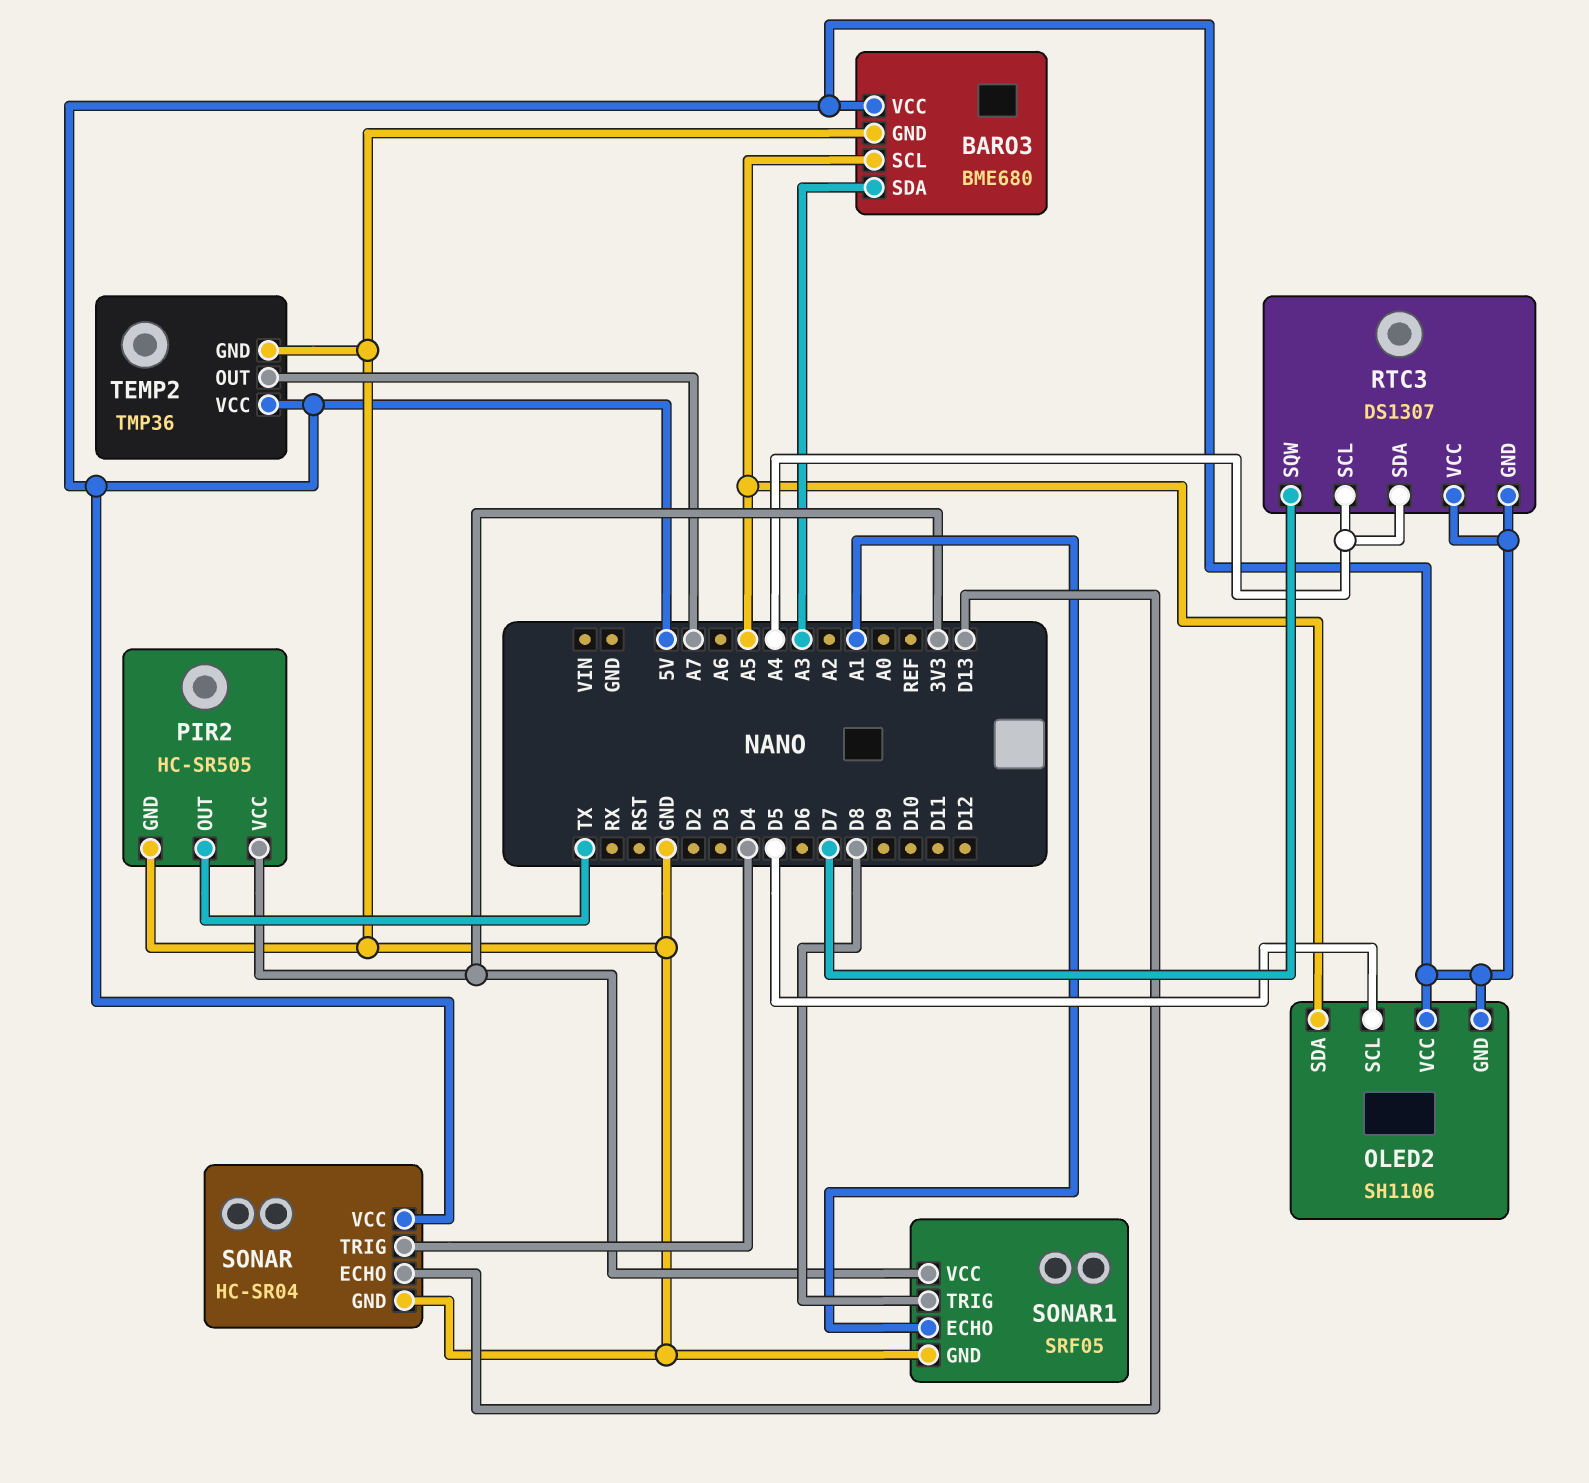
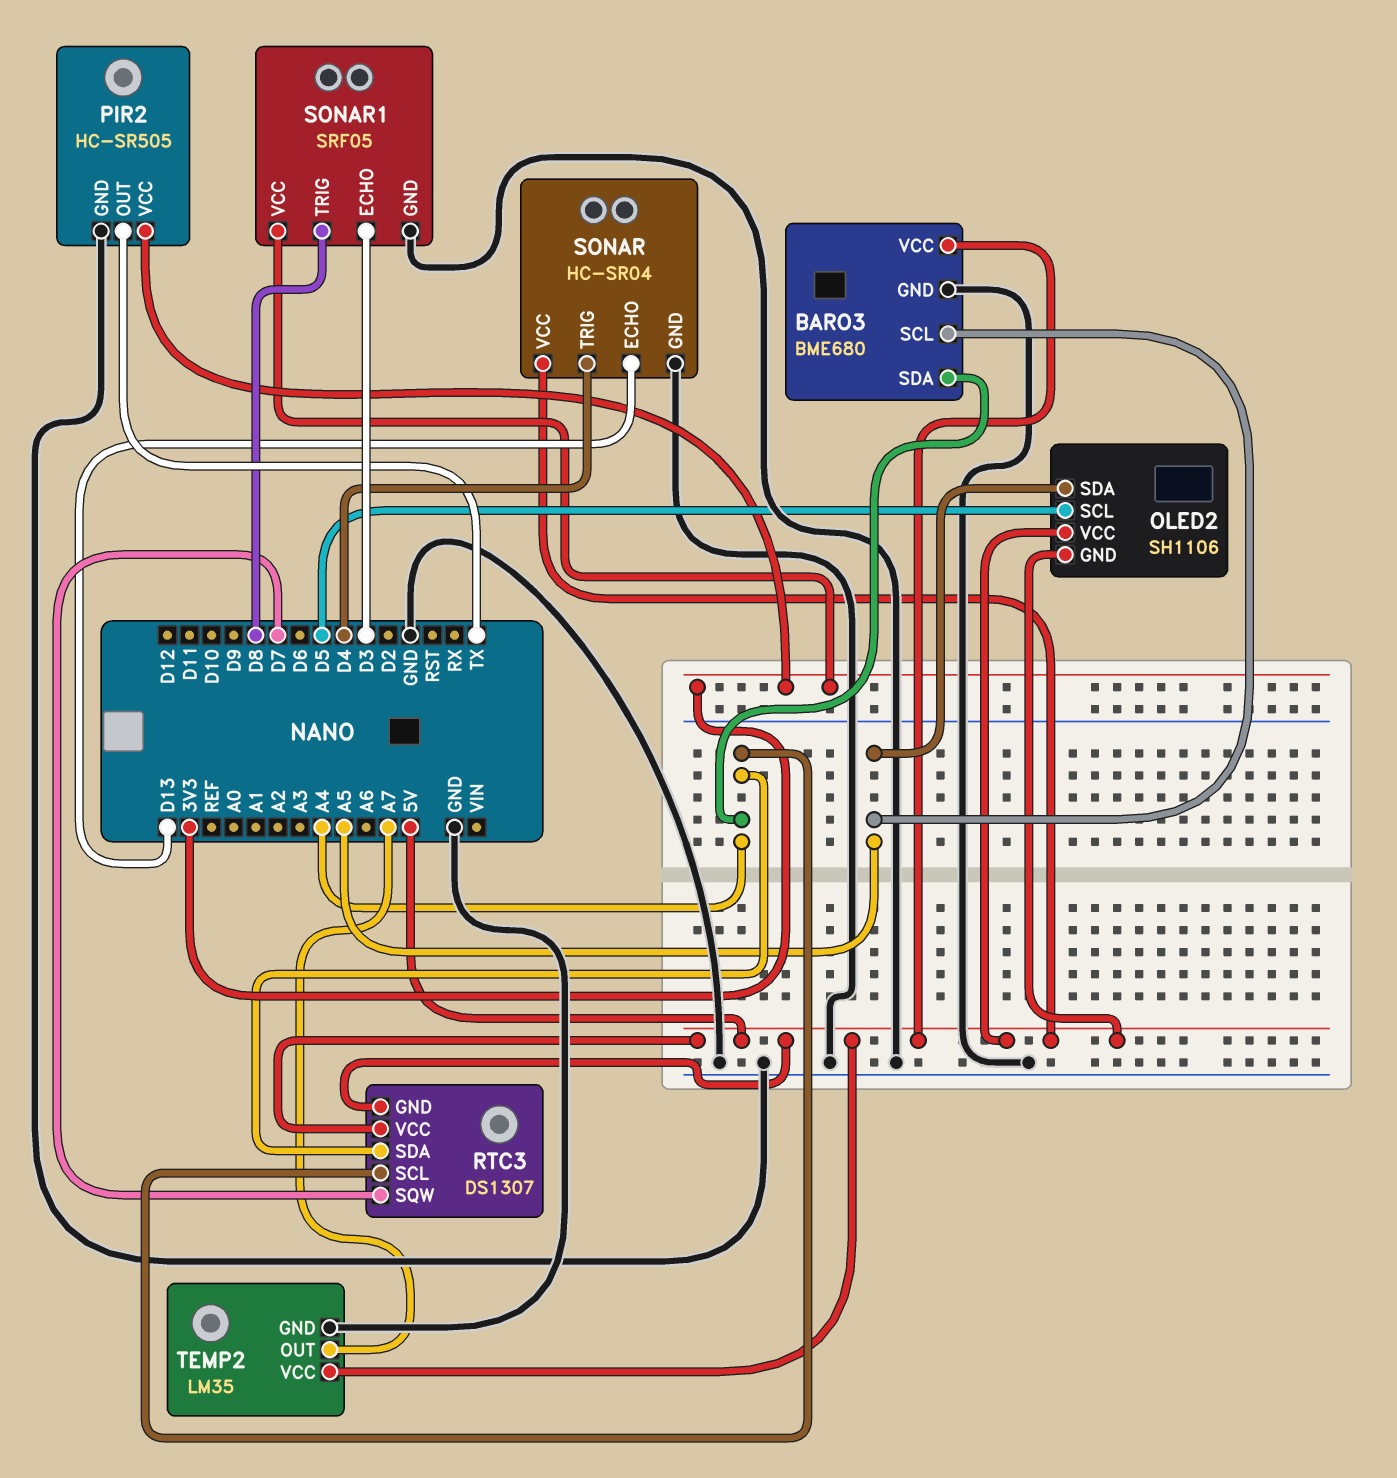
BARO3 pin SDA: A3 -> A4
SONAR1 pin ECHO: A1 -> D3
TEMP2: TMP36 -> LM35

